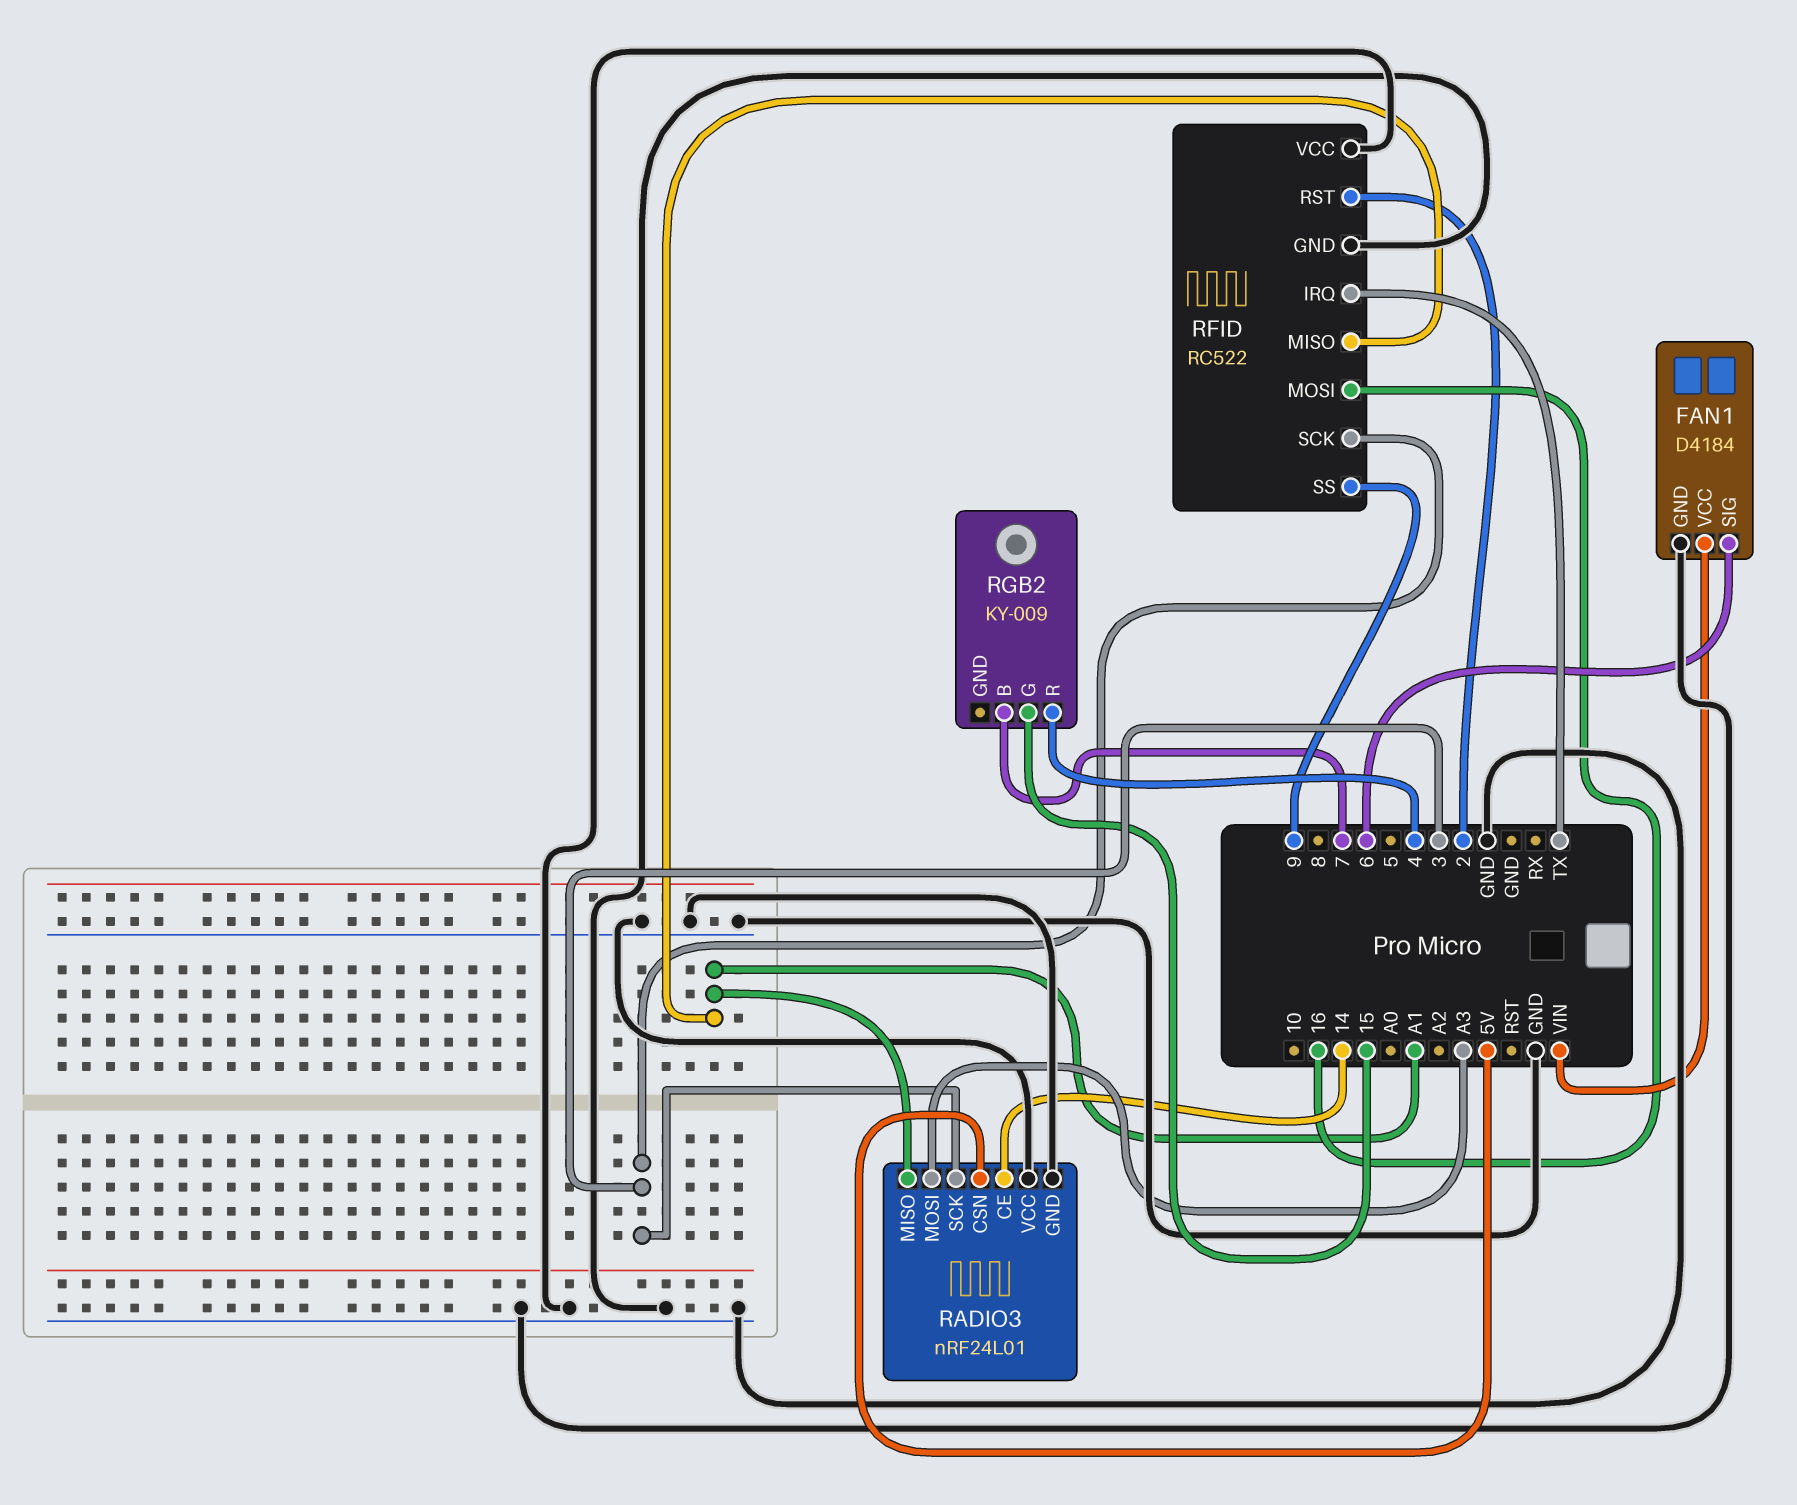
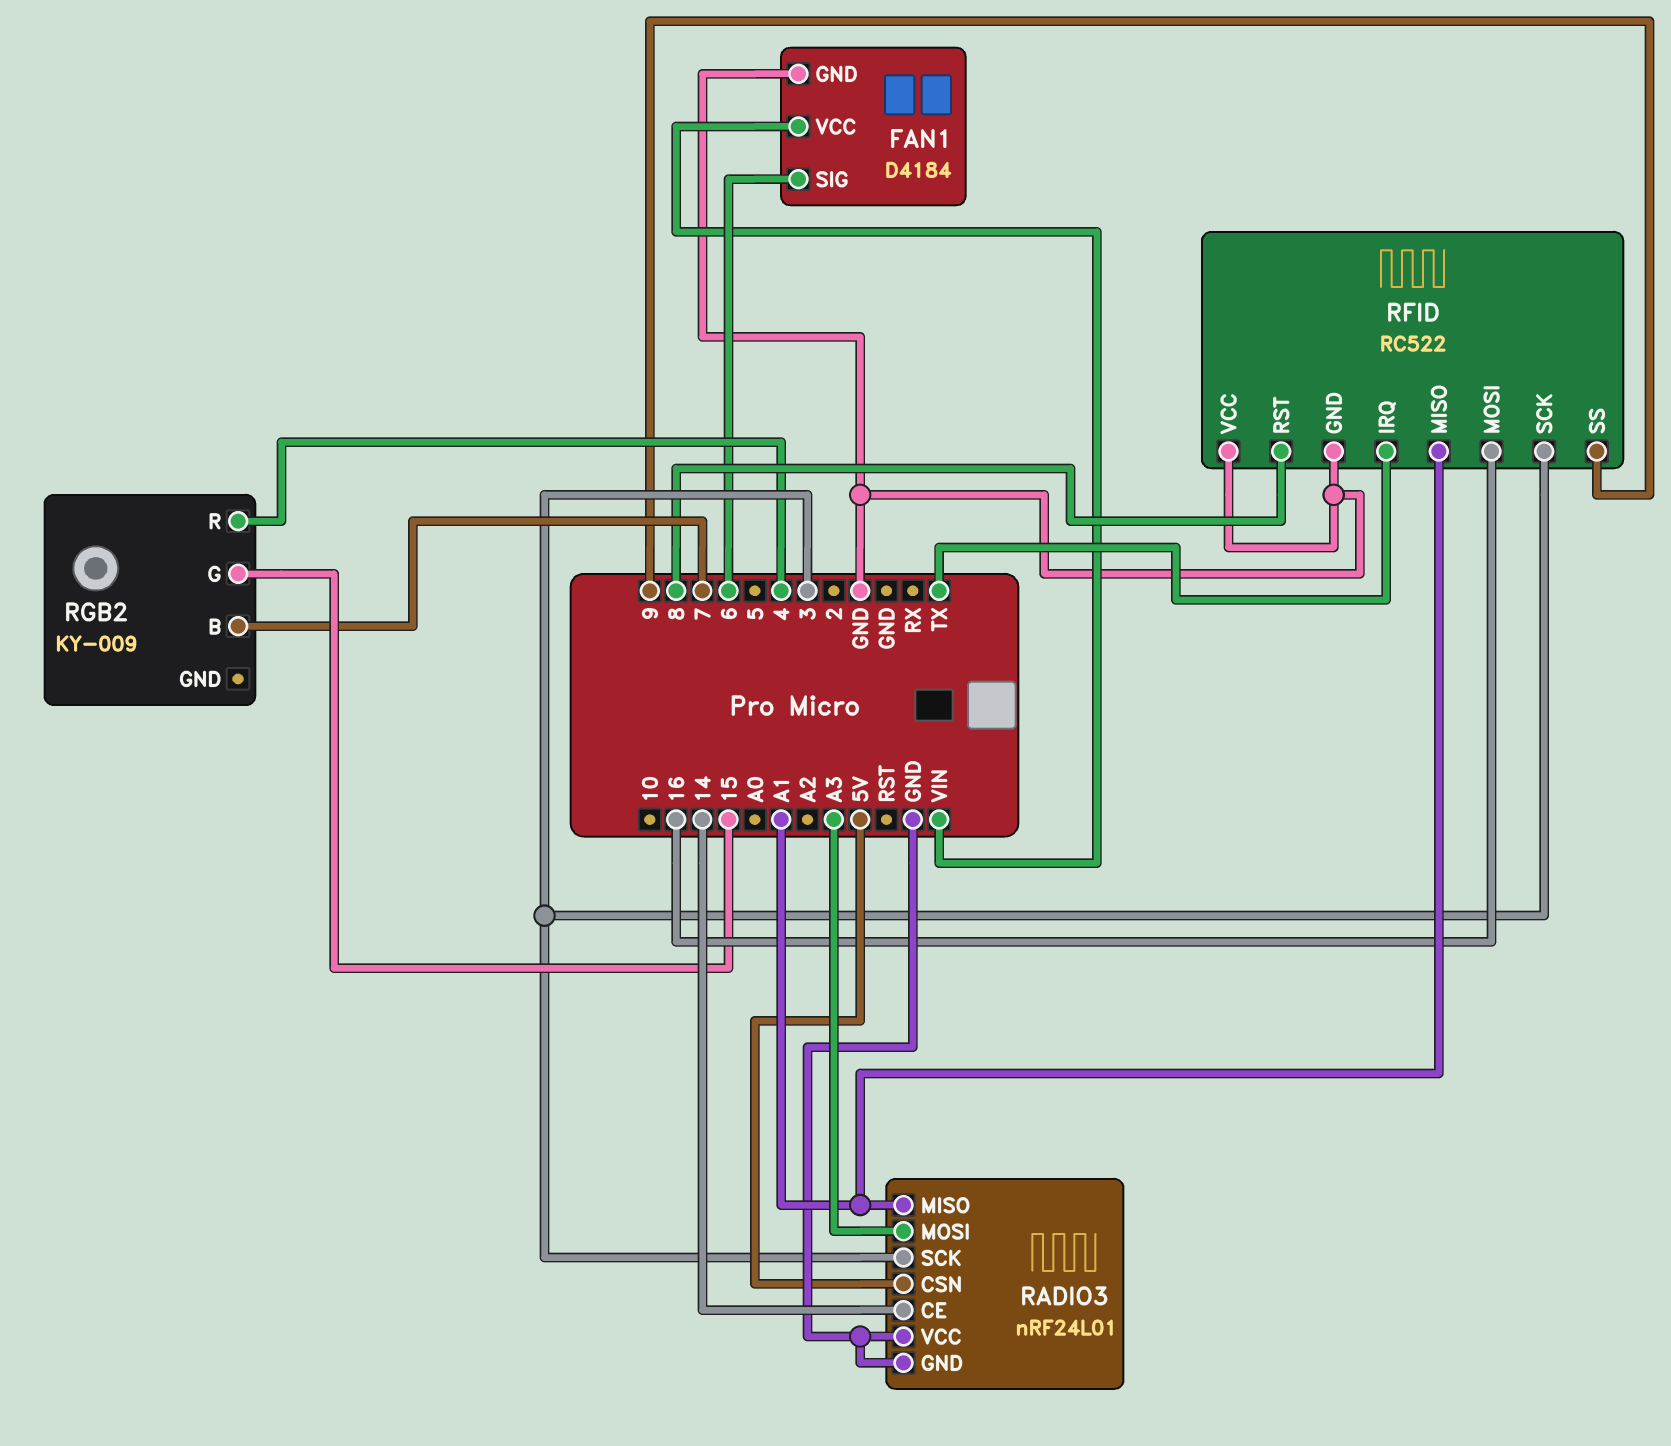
RFID pin RST: 2 -> 8

